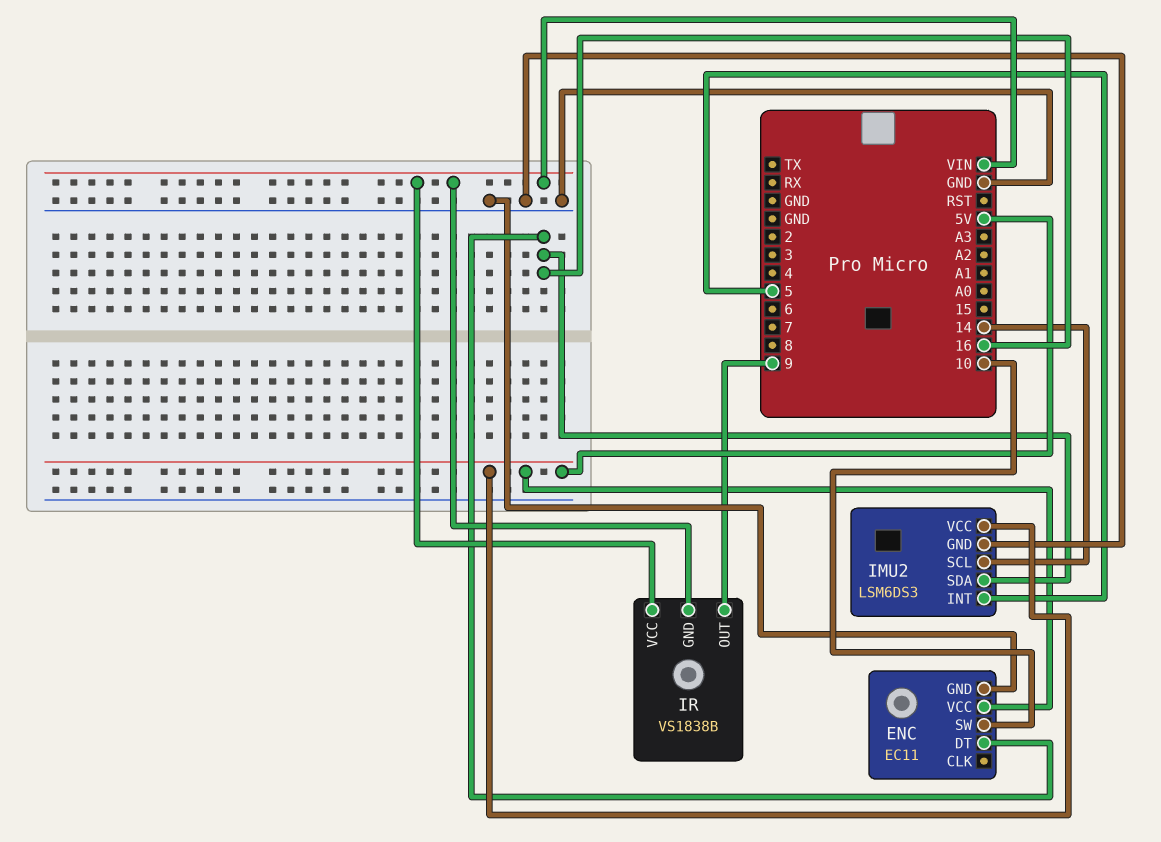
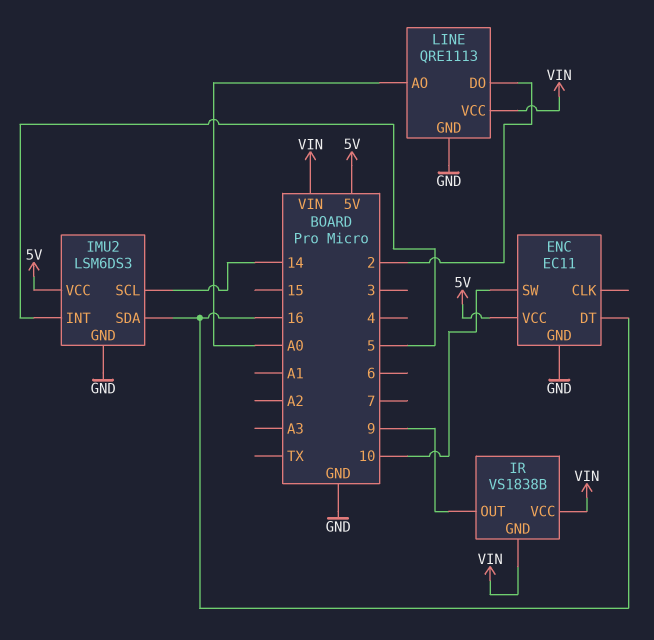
LINE: none -> QRE1113
LINE pin AO: none -> A0
LINE pin DO: none -> 2
LINE pin GND: none -> GND
LINE pin VCC: none -> VIN

